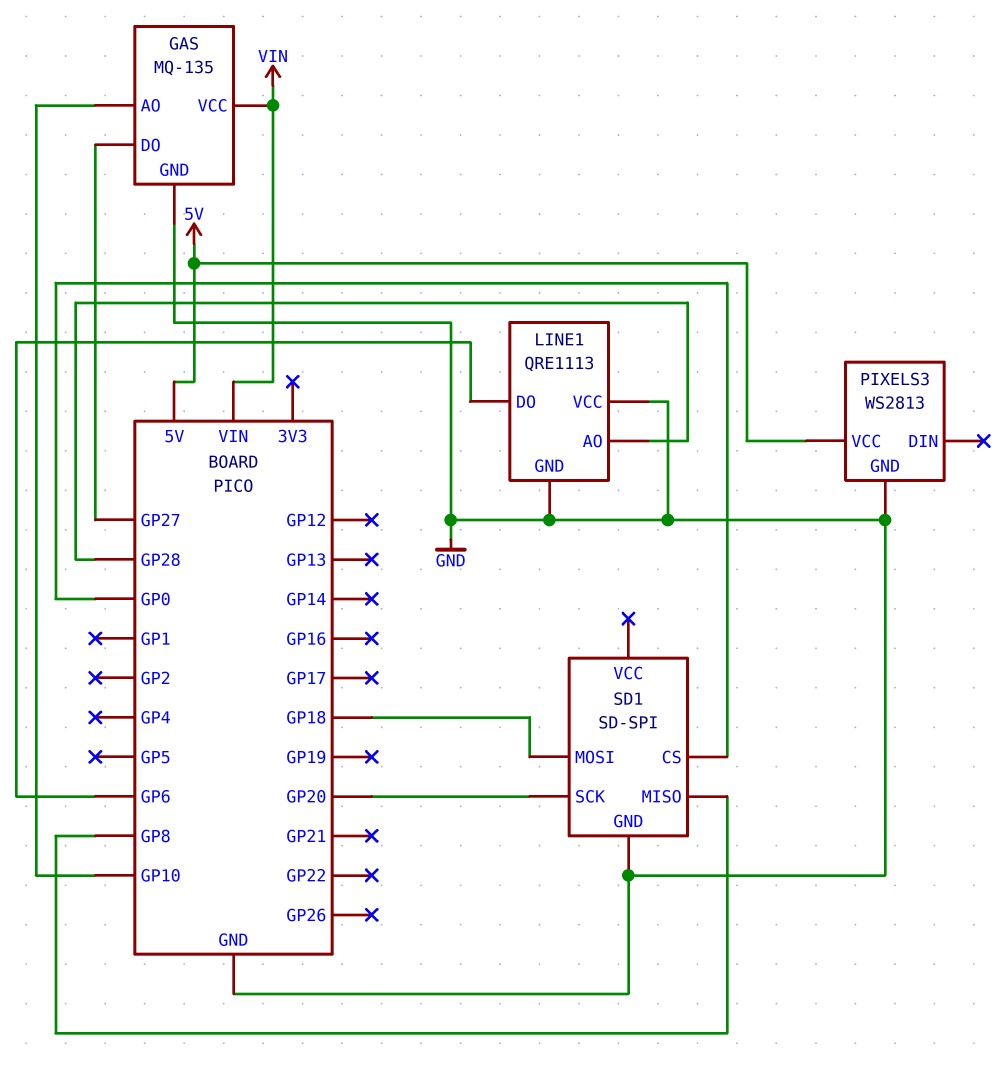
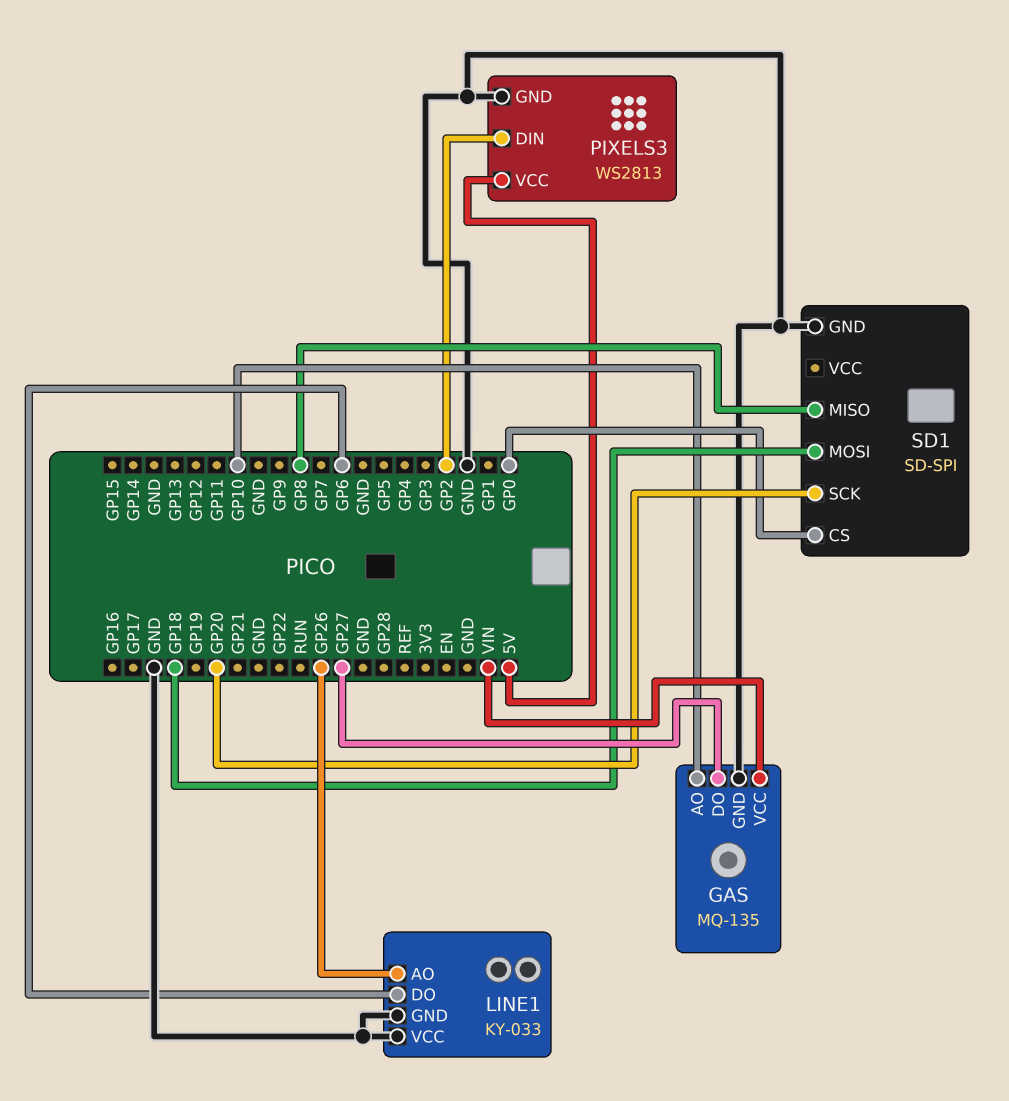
LINE1: QRE1113 -> KY-033
LINE1 pin AO: GP28 -> GP26
PIXELS3 pin DIN: none -> GP2

